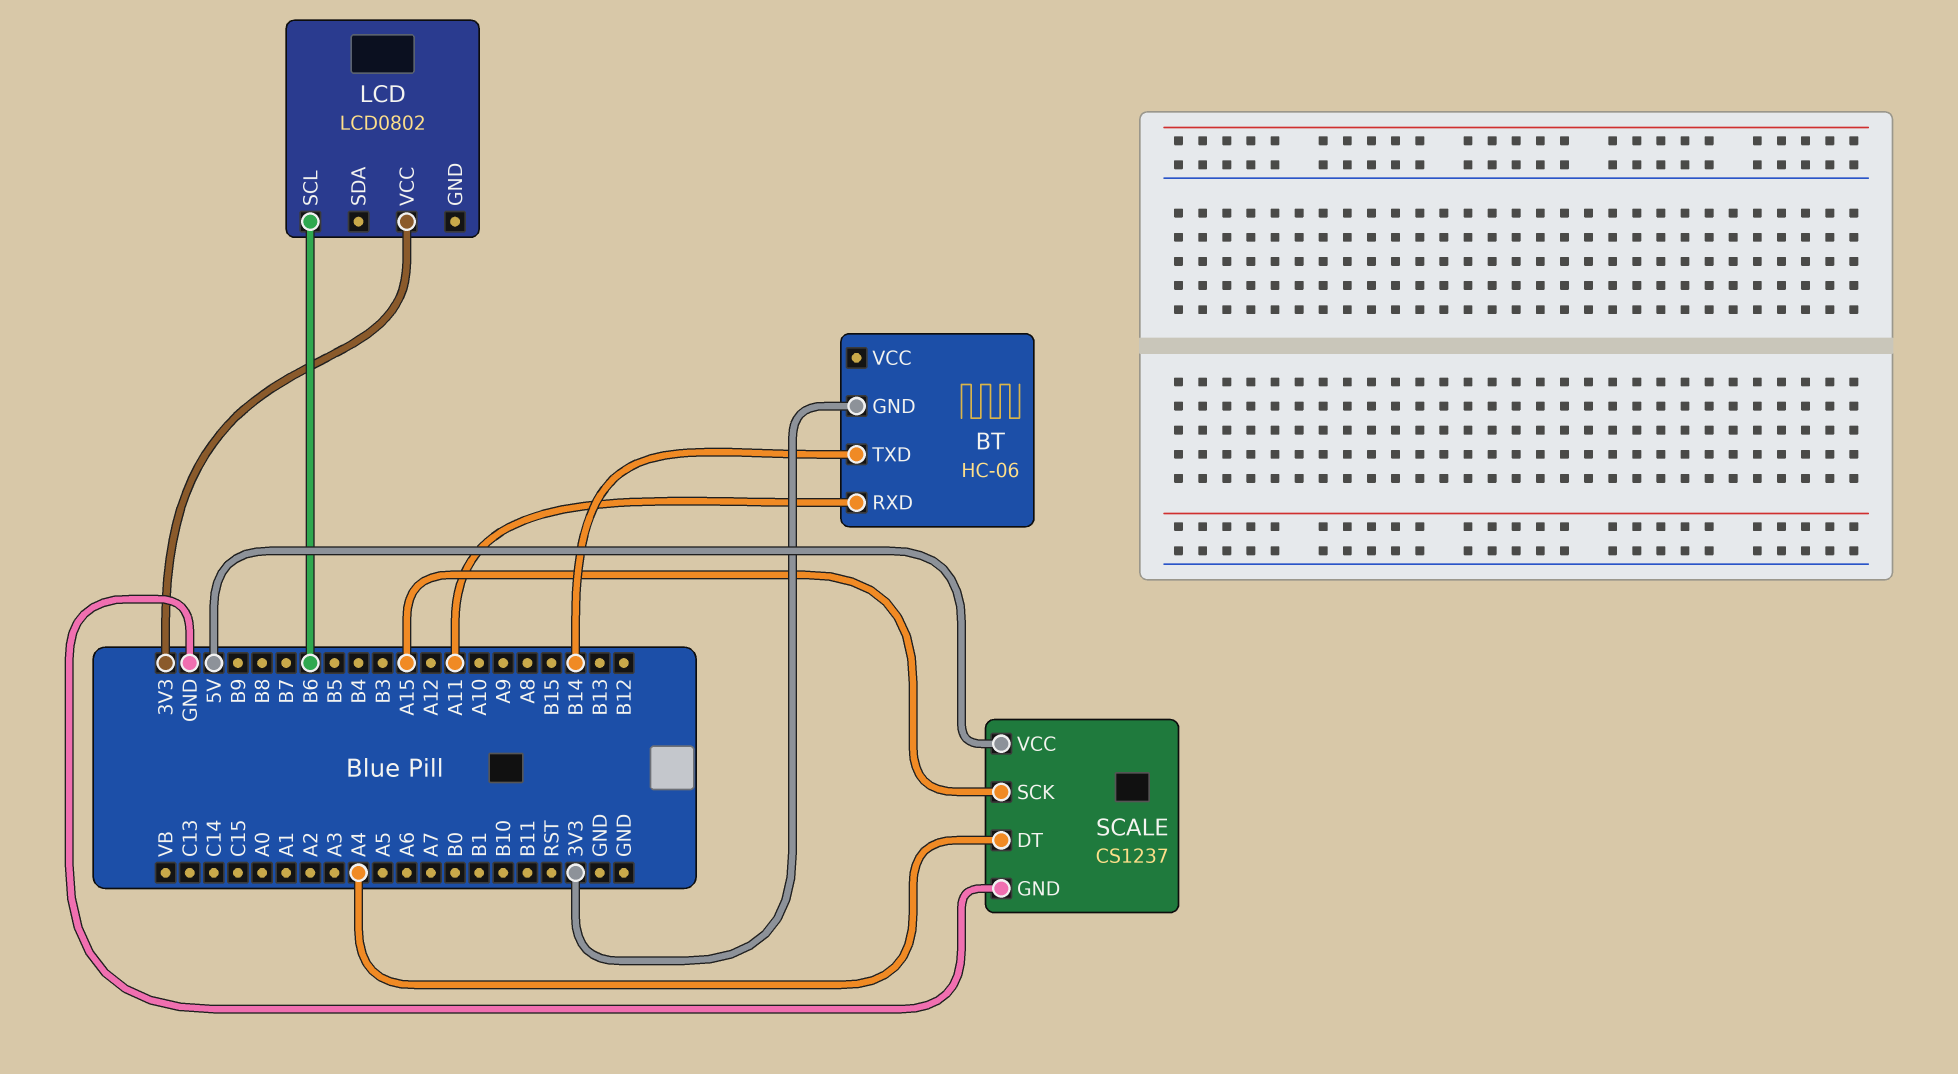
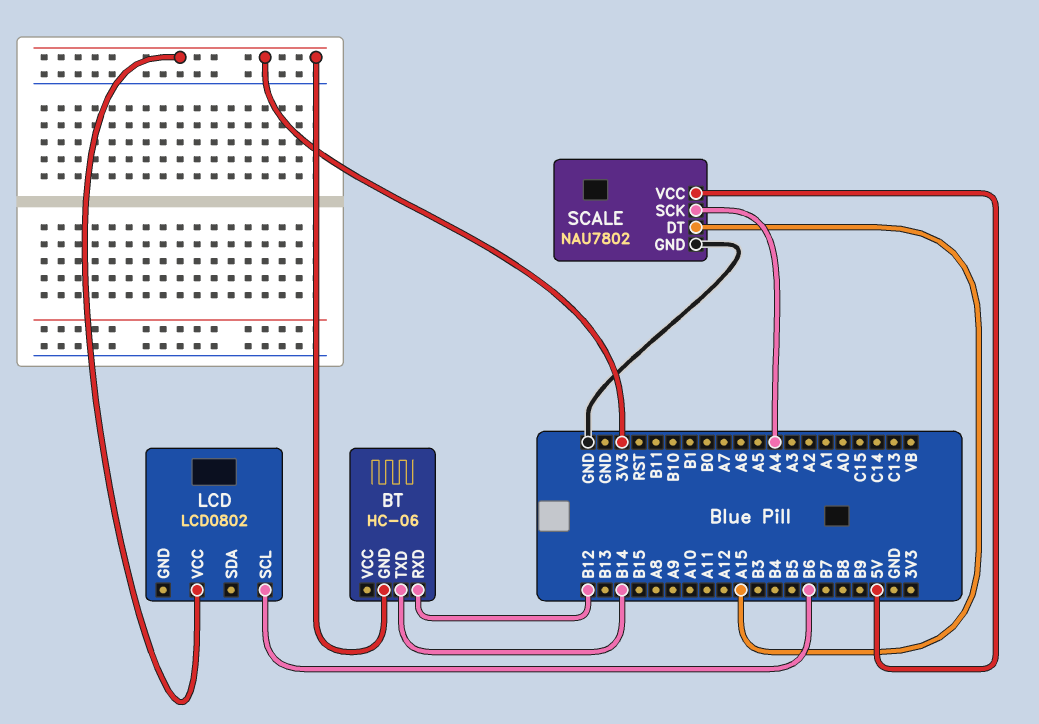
BT pin RXD: A11 -> B12
SCALE: CS1237 -> NAU7802
SCALE pin DT: A4 -> A15
SCALE pin SCK: A15 -> A4

